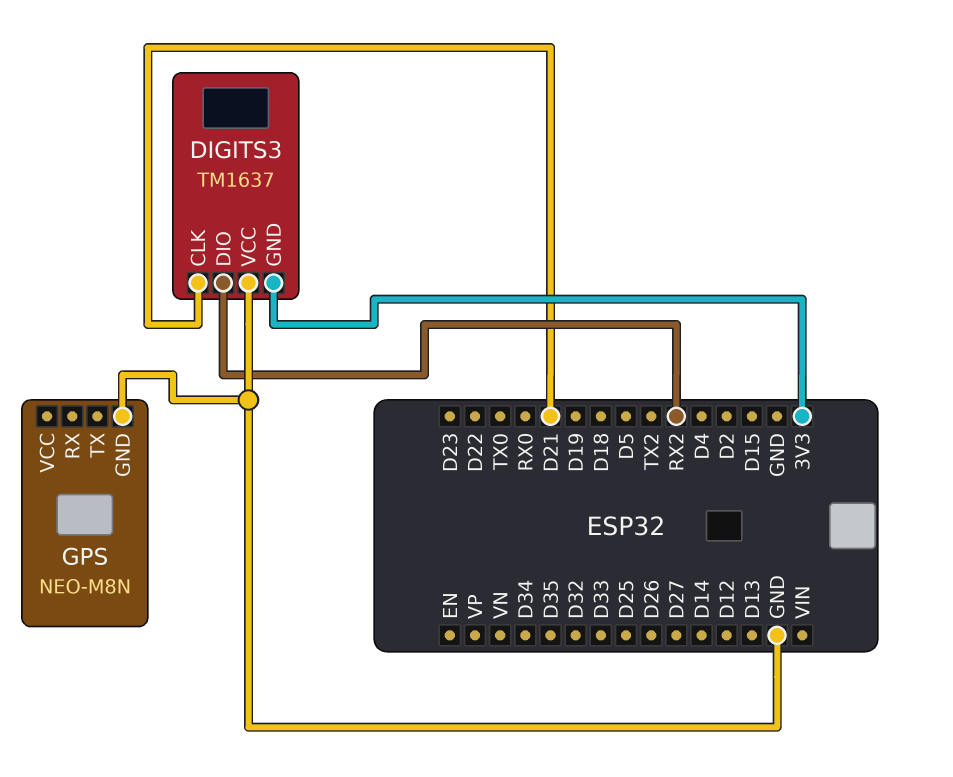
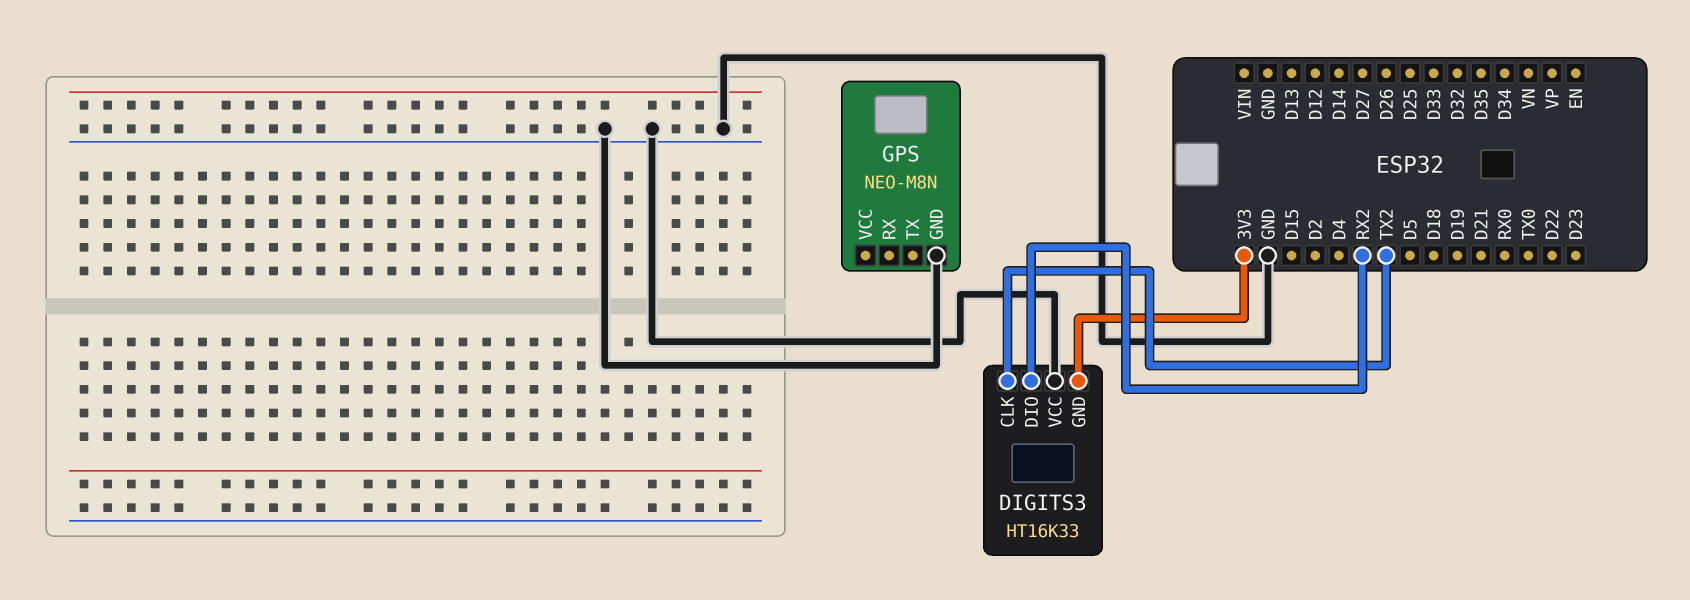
DIGITS3: TM1637 -> HT16K33
DIGITS3 pin CLK: D21 -> TX2

